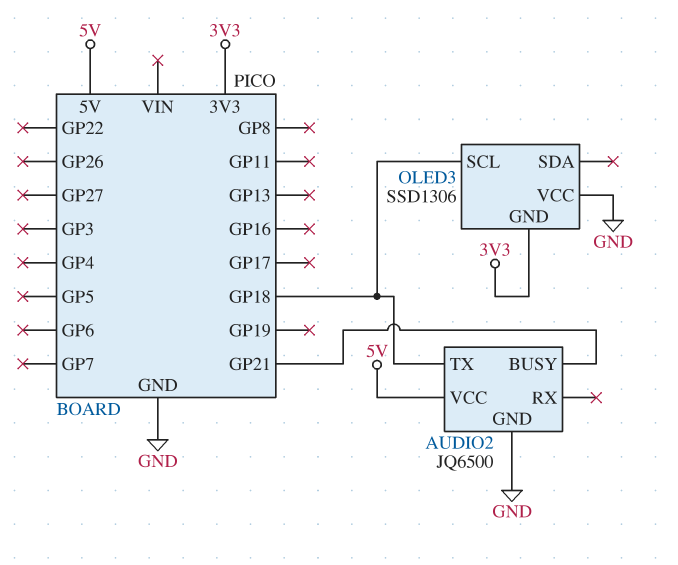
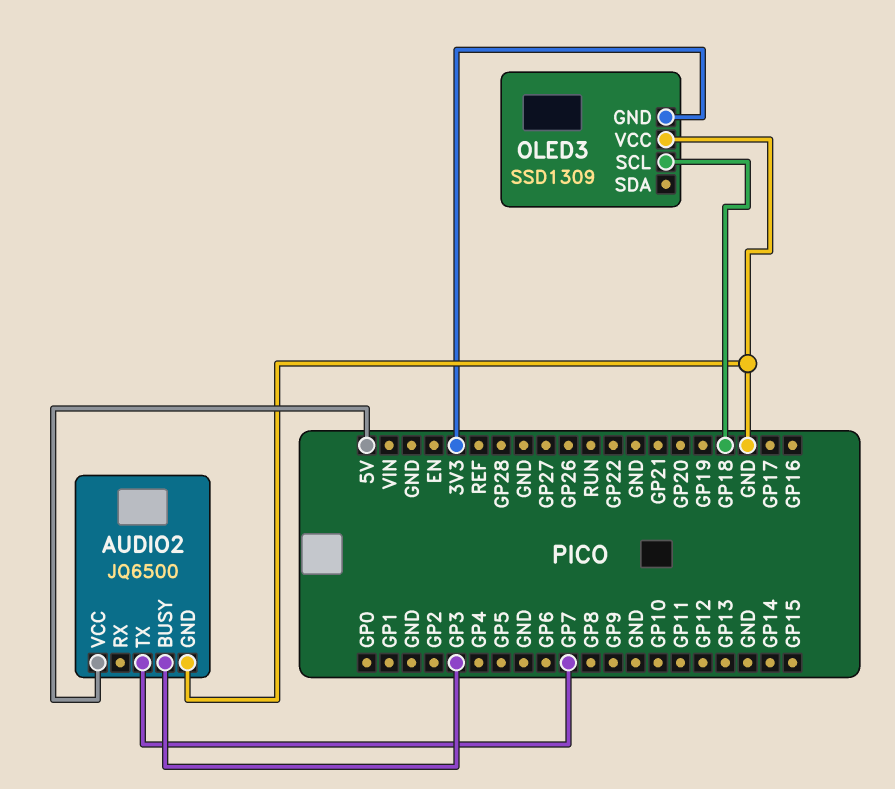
AUDIO2 pin BUSY: GP21 -> GP3
AUDIO2 pin TX: GP18 -> GP7
OLED3: SSD1306 -> SSD1309

